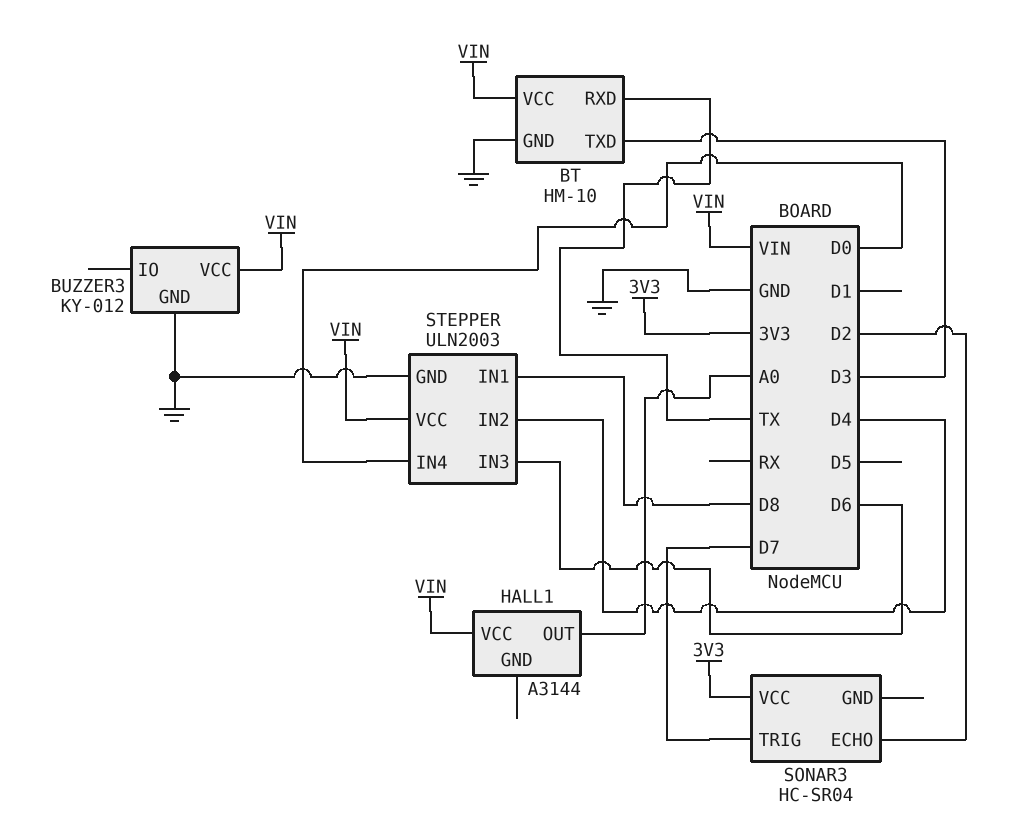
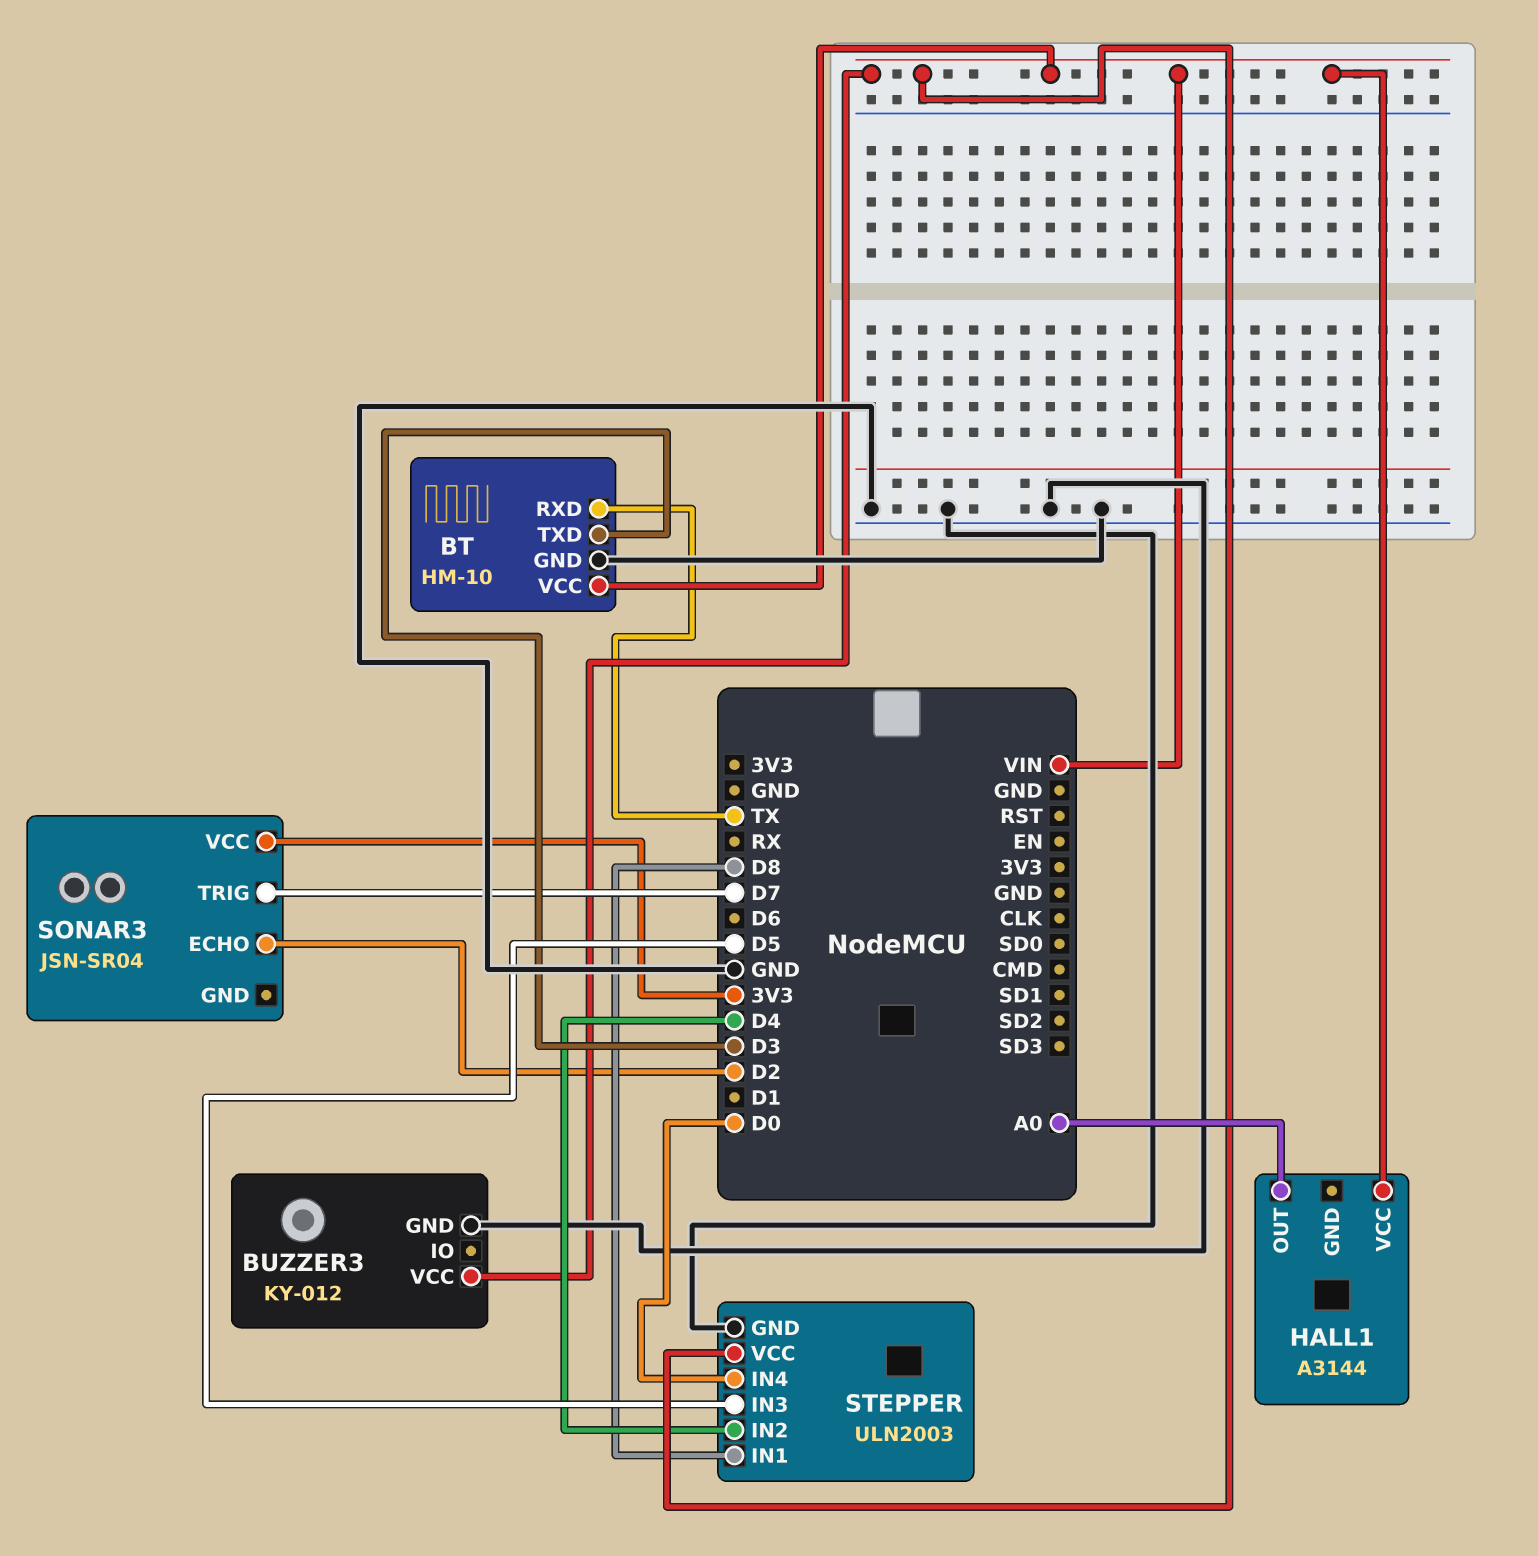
SONAR3: HC-SR04 -> JSN-SR04
STEPPER pin IN3: D6 -> D5

